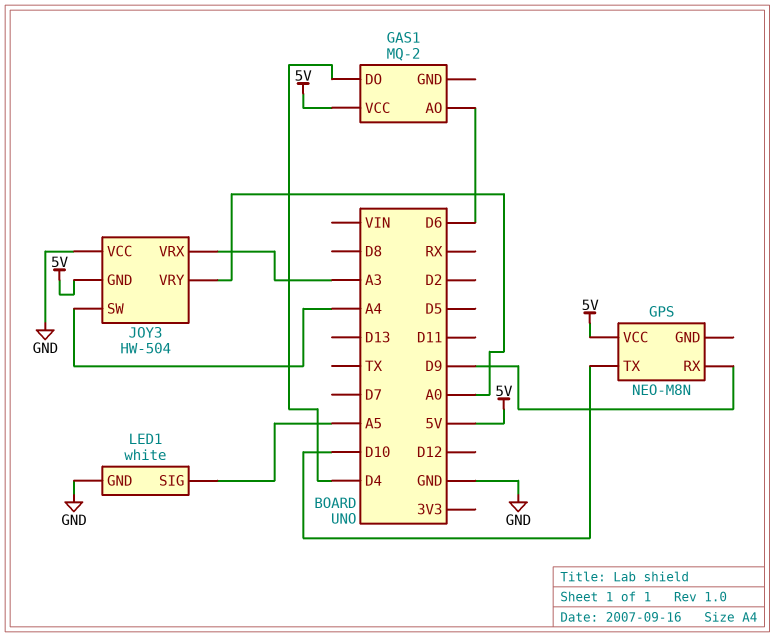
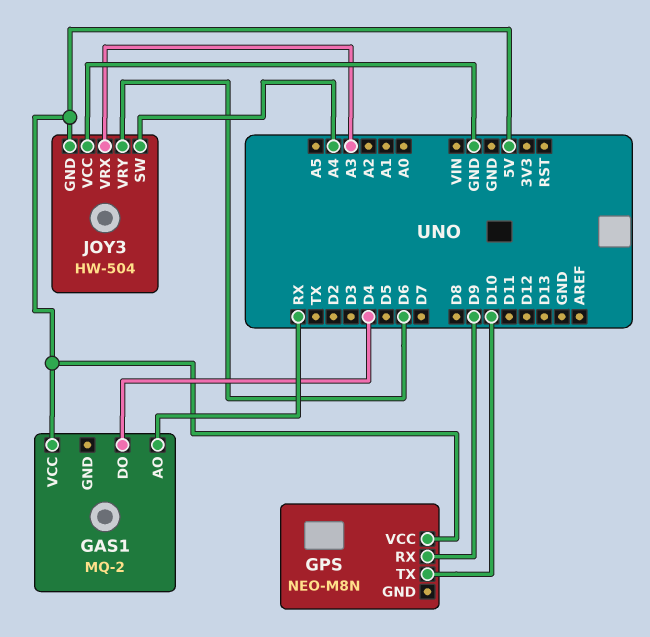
GAS1 pin AO: D6 -> RX
JOY3 pin VRY: A0 -> D6
LED1: white -> none
LED1 pin GND: GND -> none
LED1 pin SIG: A5 -> none

